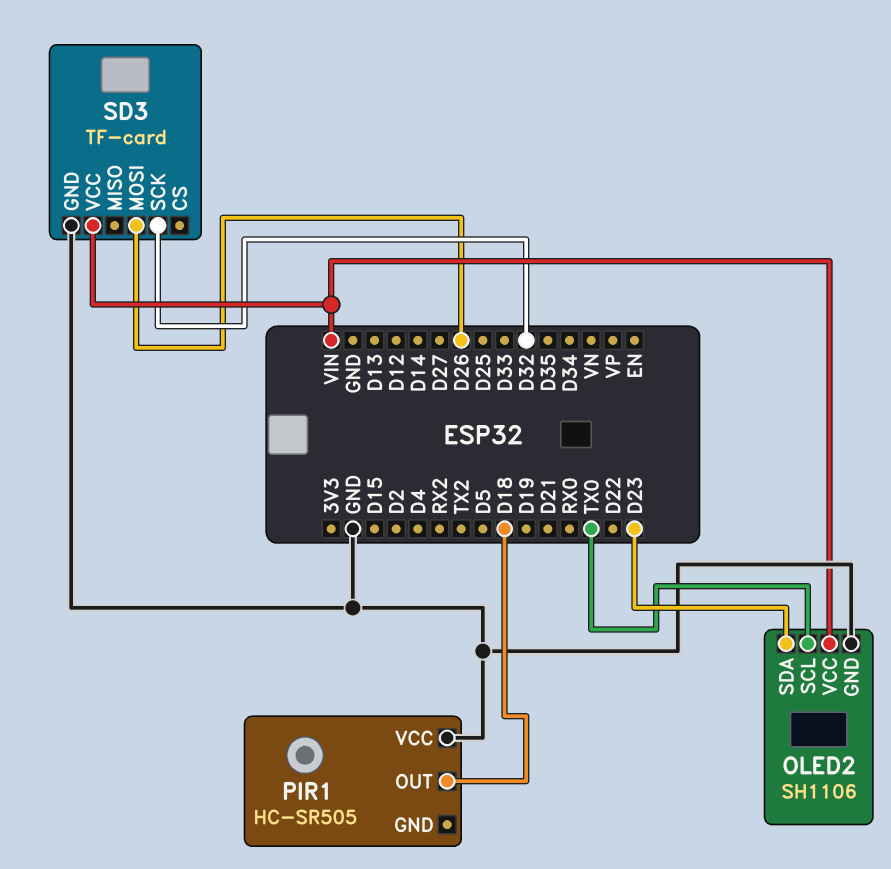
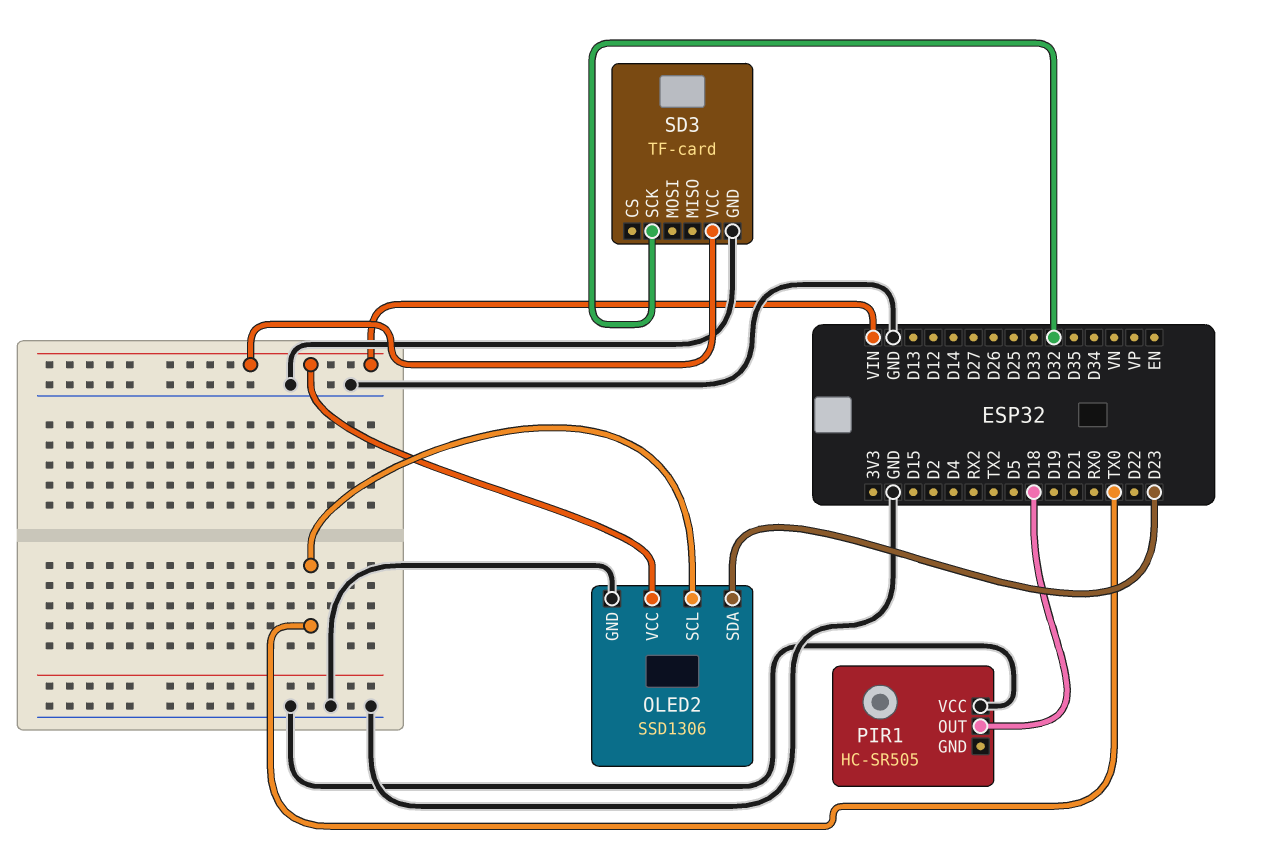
OLED2: SH1106 -> SSD1306
SD3 pin MOSI: D26 -> none

